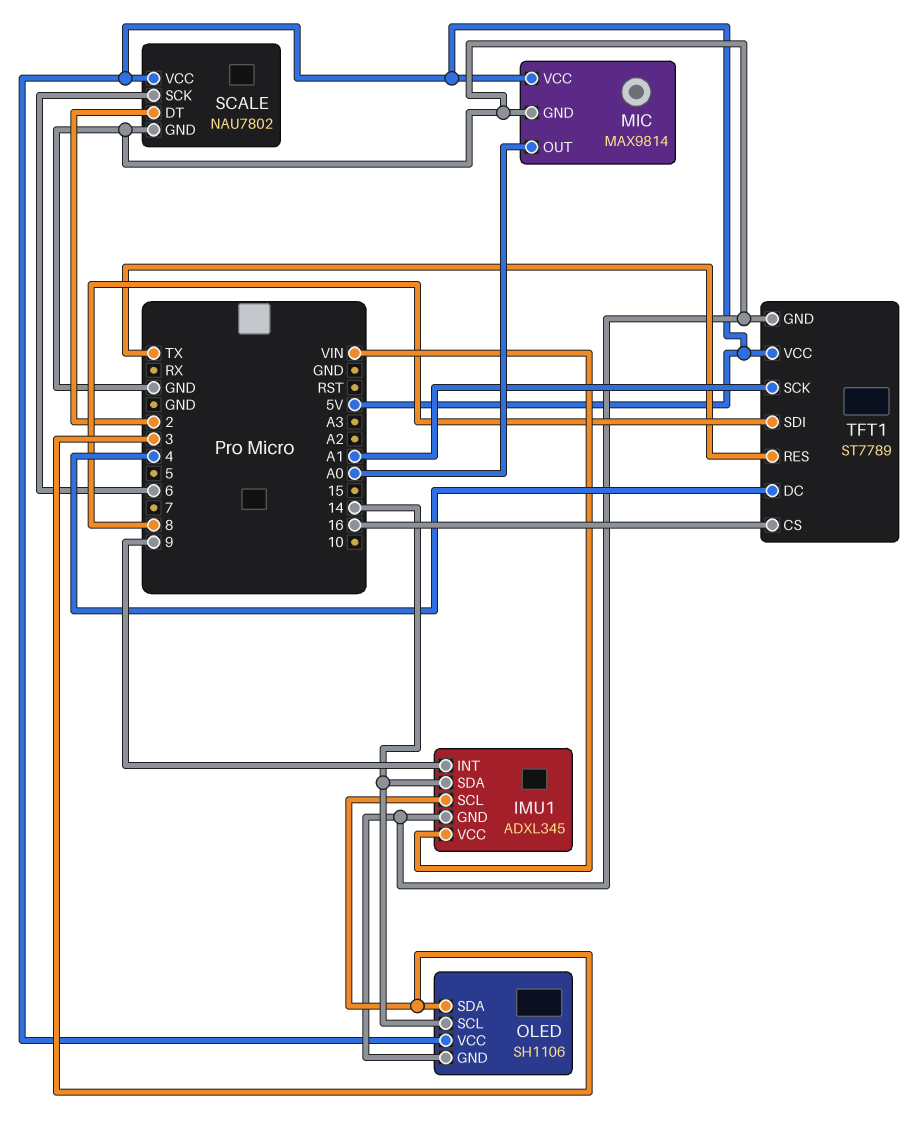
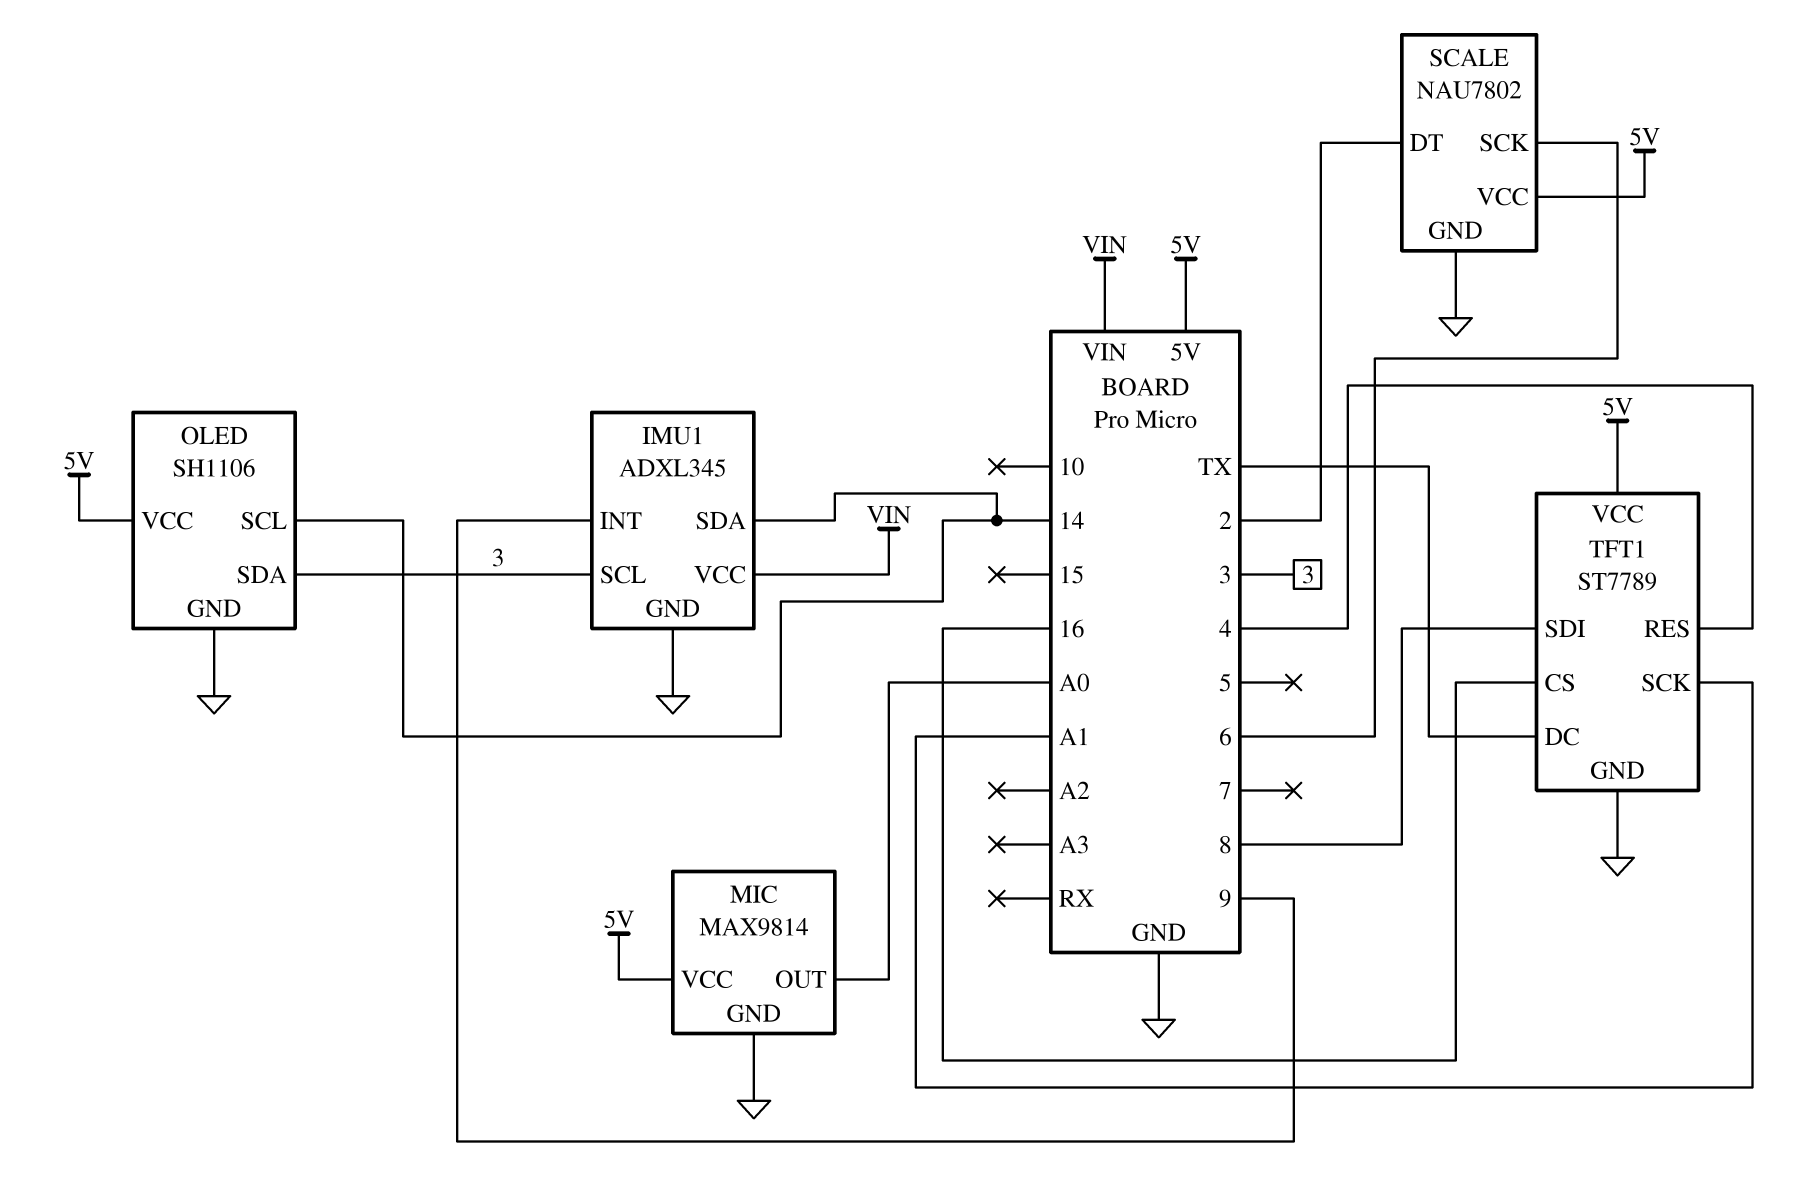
TFT1 pin DC: 4 -> TX
TFT1 pin RES: TX -> 4

